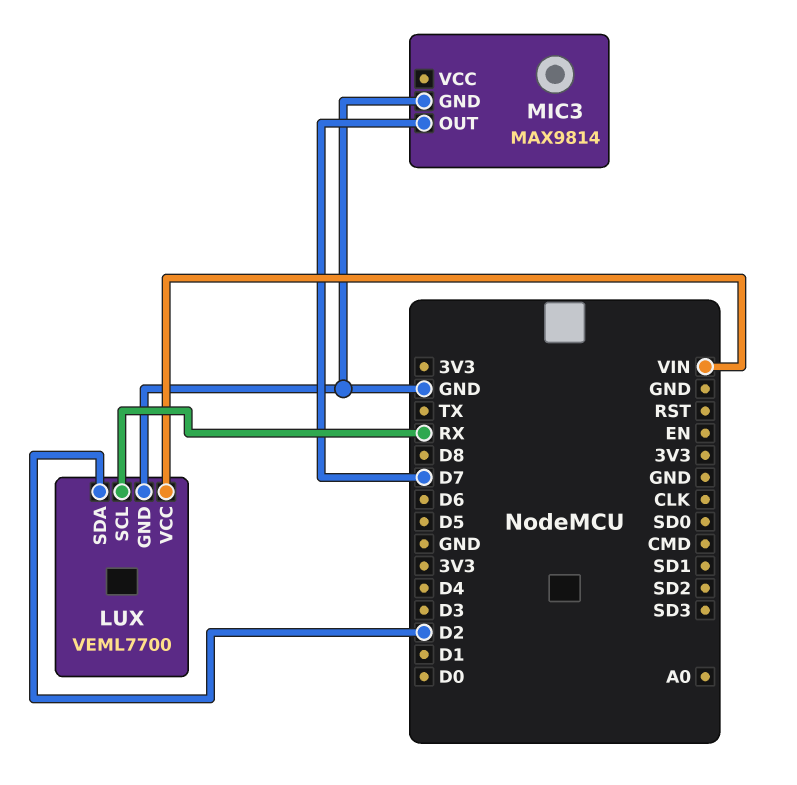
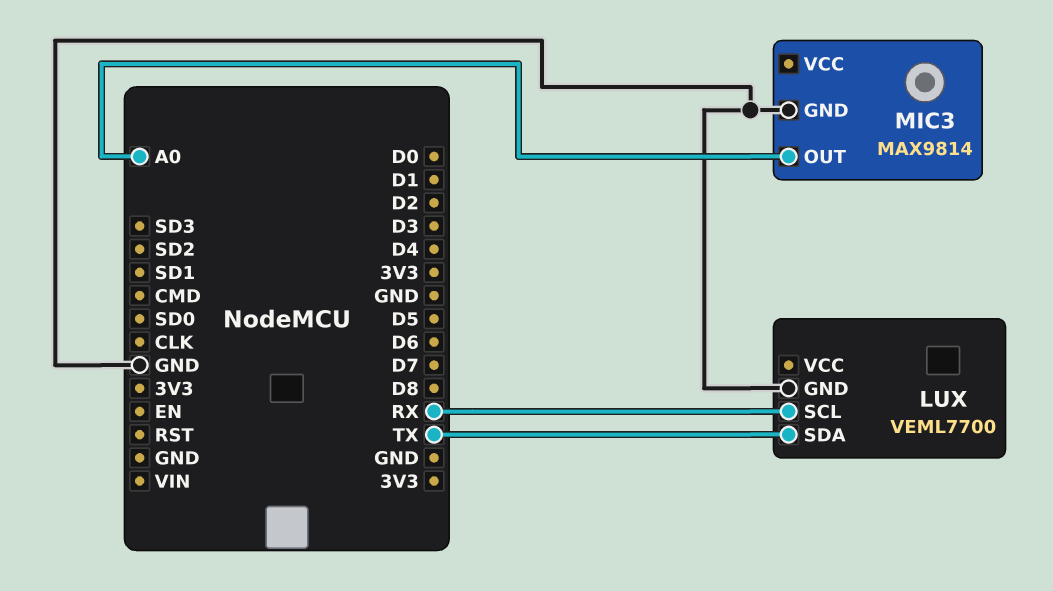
LUX pin SDA: D2 -> TX
LUX pin VCC: VIN -> none
MIC3 pin OUT: D7 -> A0

